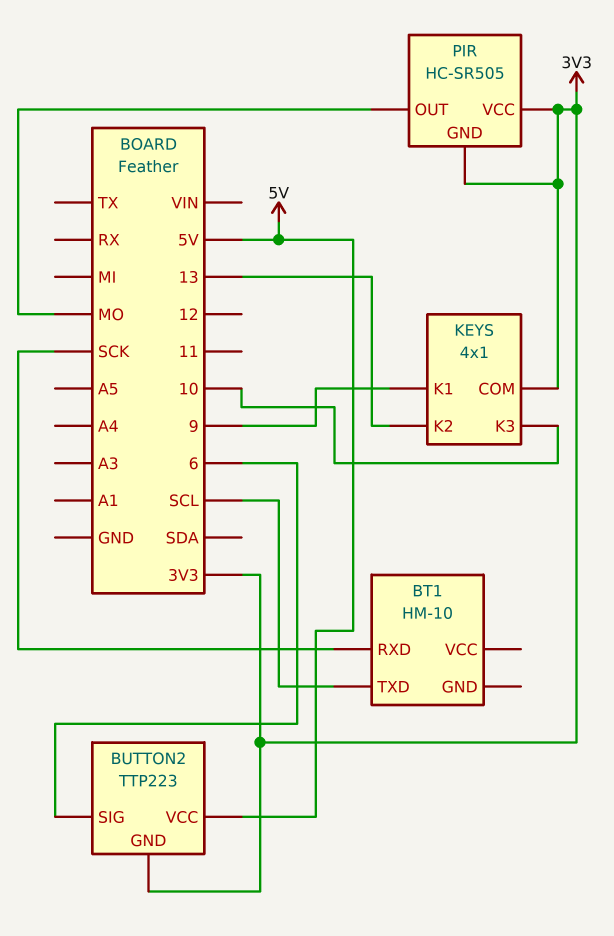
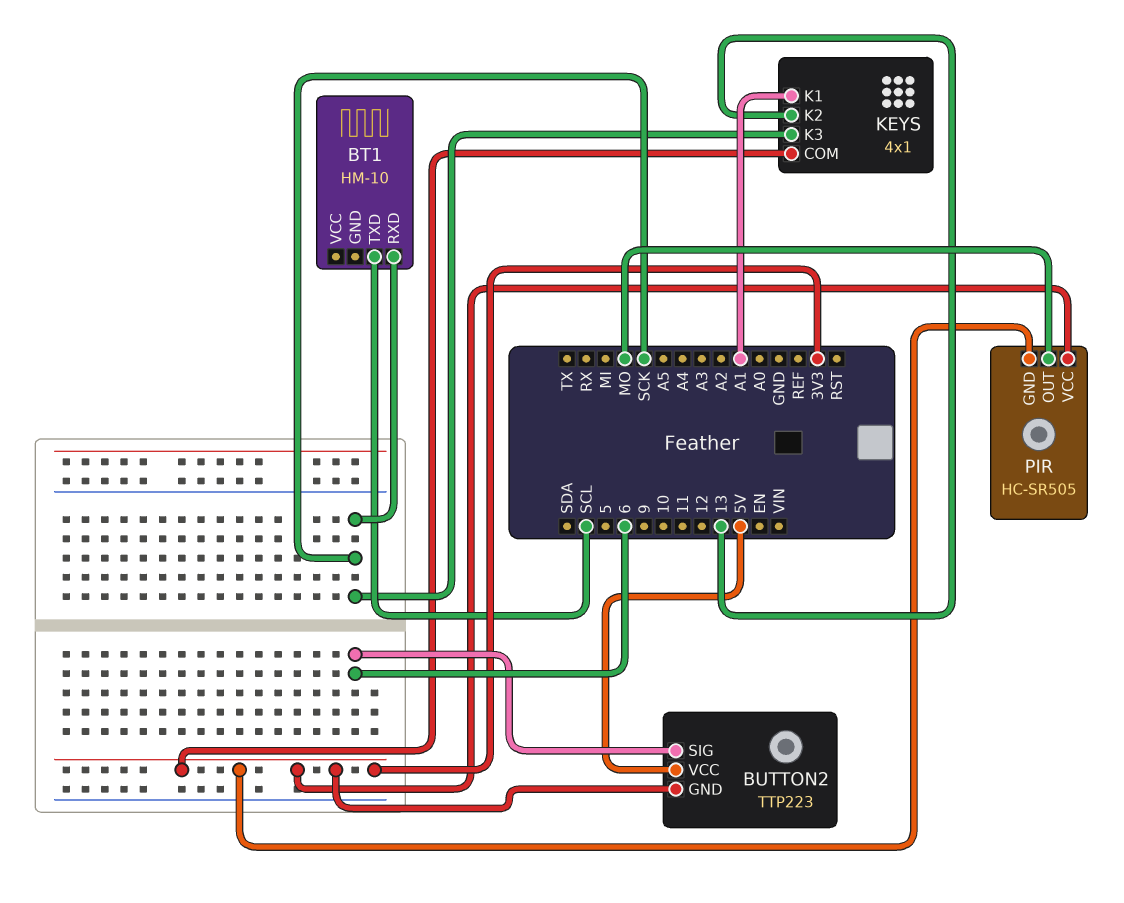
KEYS pin K1: 9 -> A1
KEYS pin K3: 10 -> SCK

